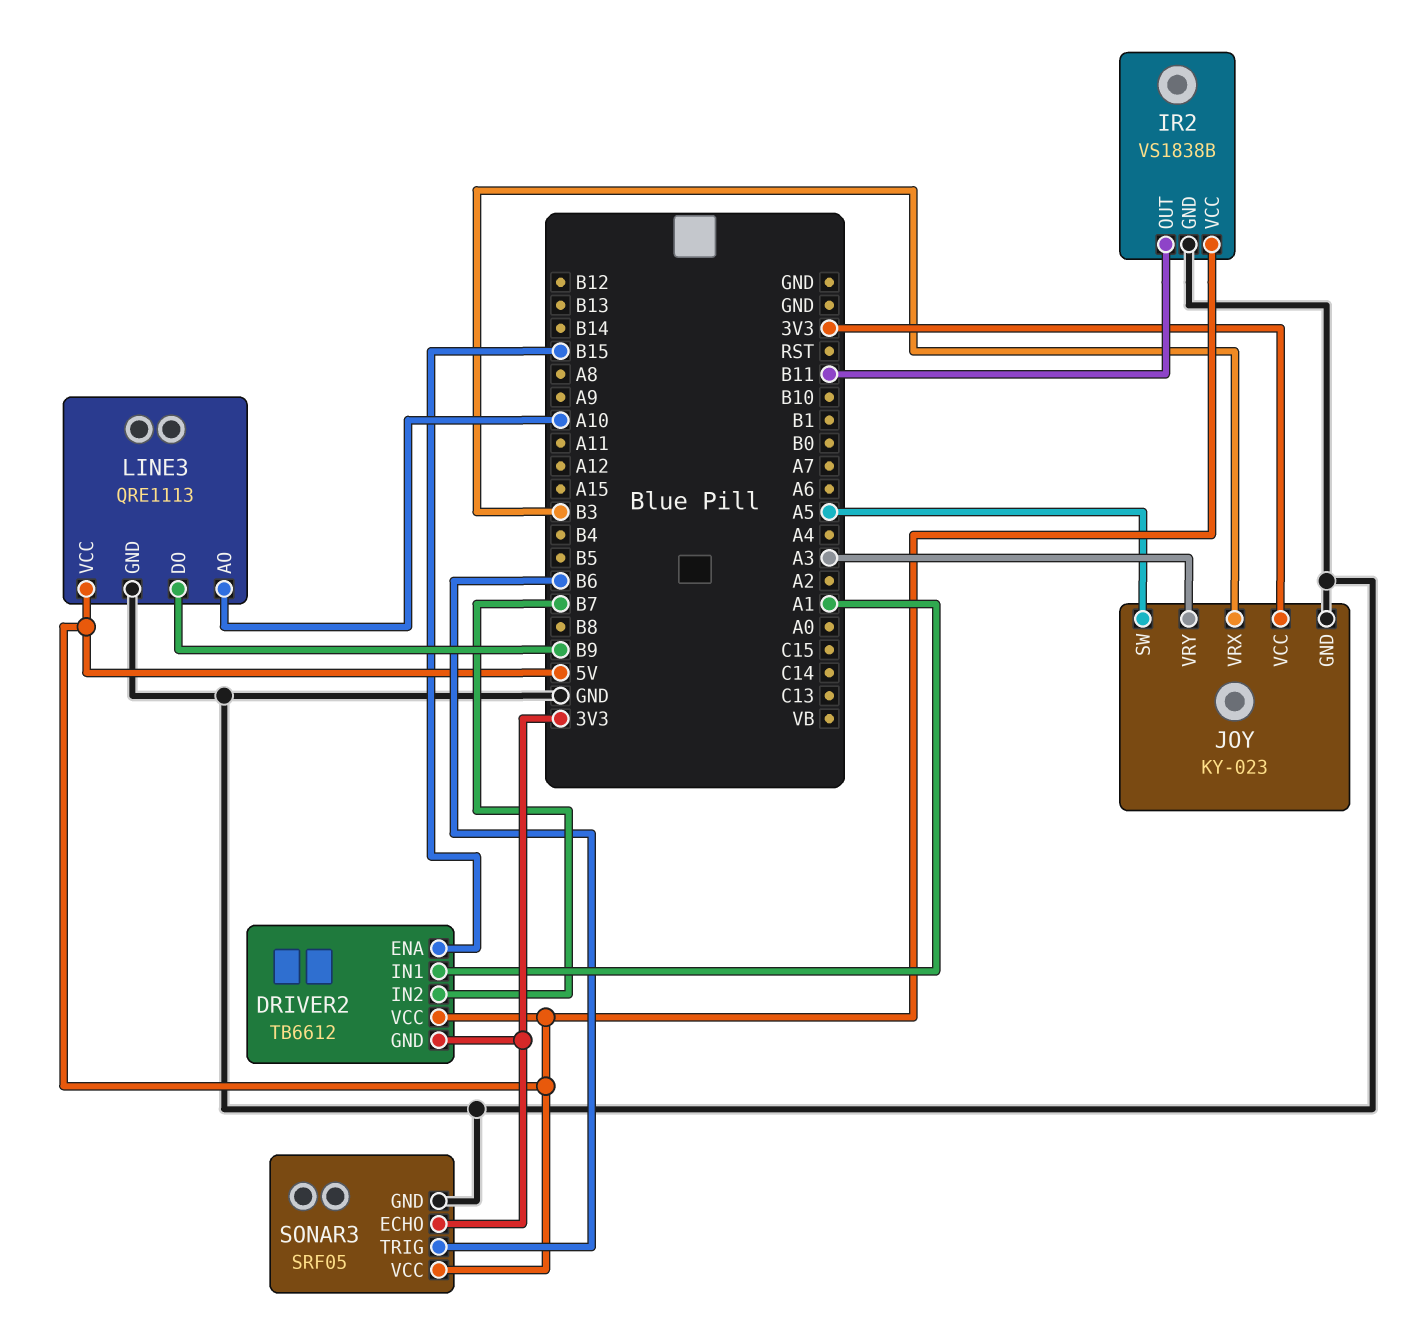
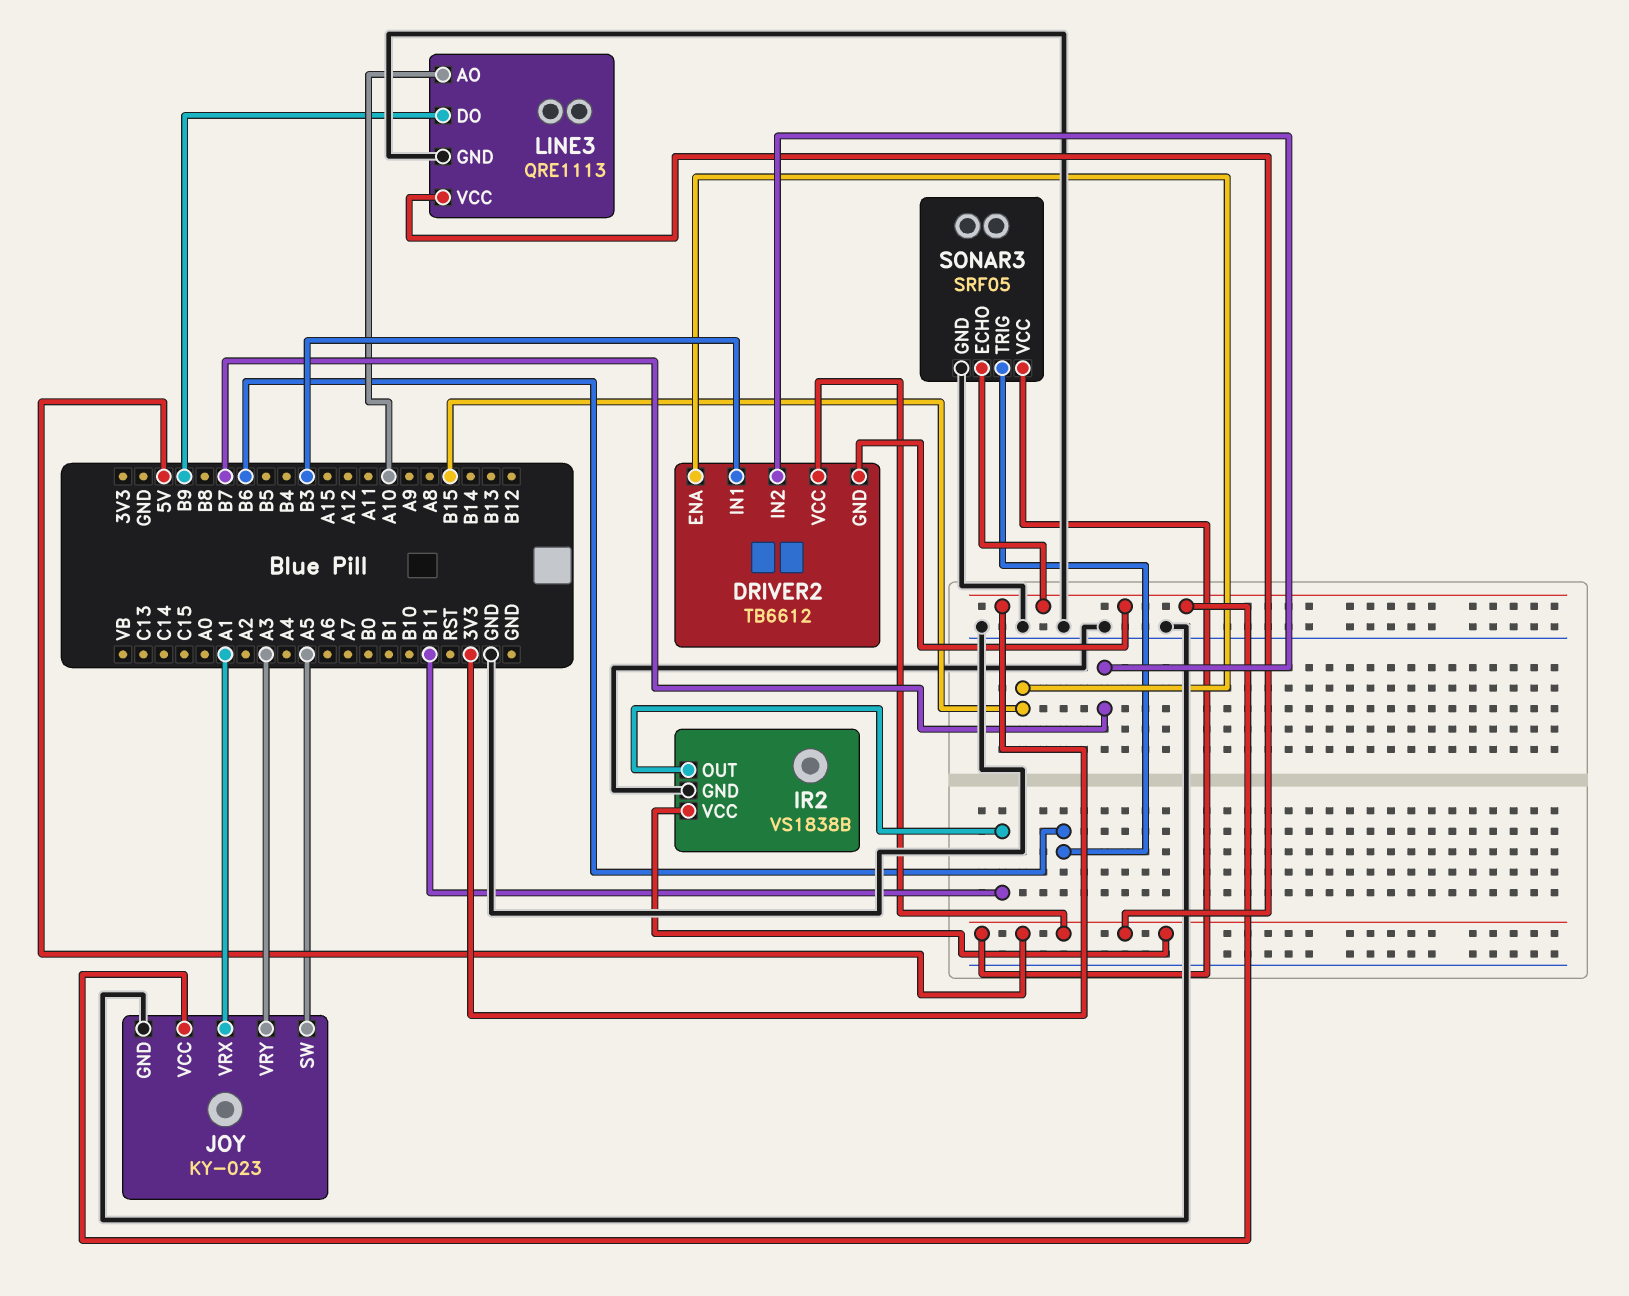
DRIVER2 pin IN1: A1 -> B3
JOY pin VRX: B3 -> A1

